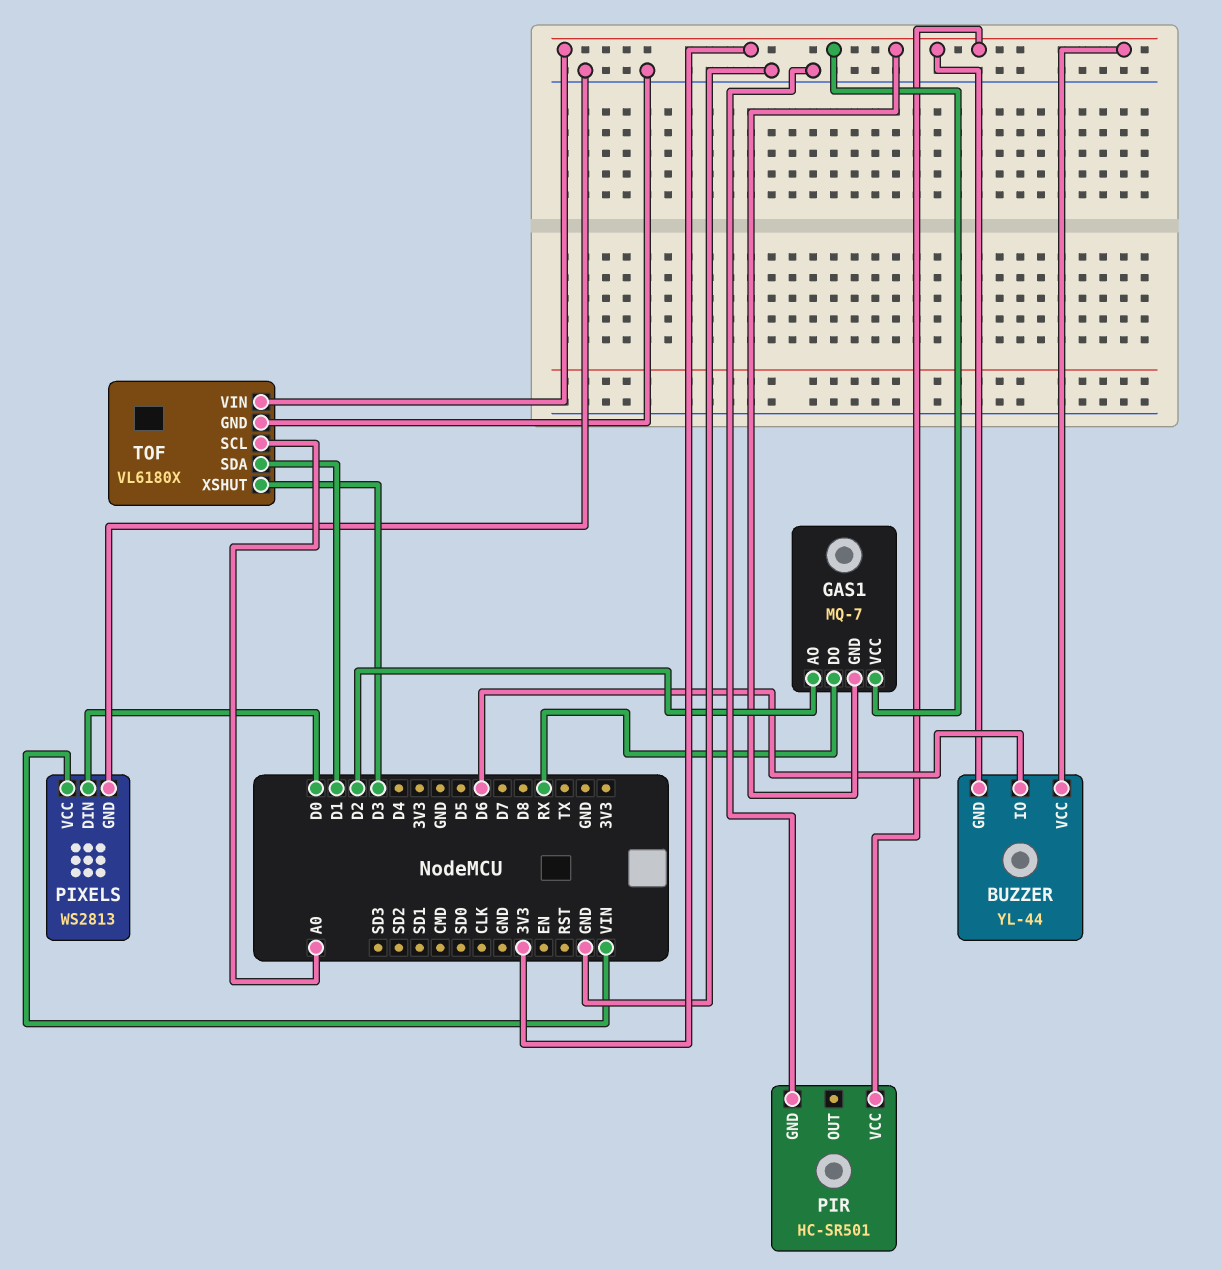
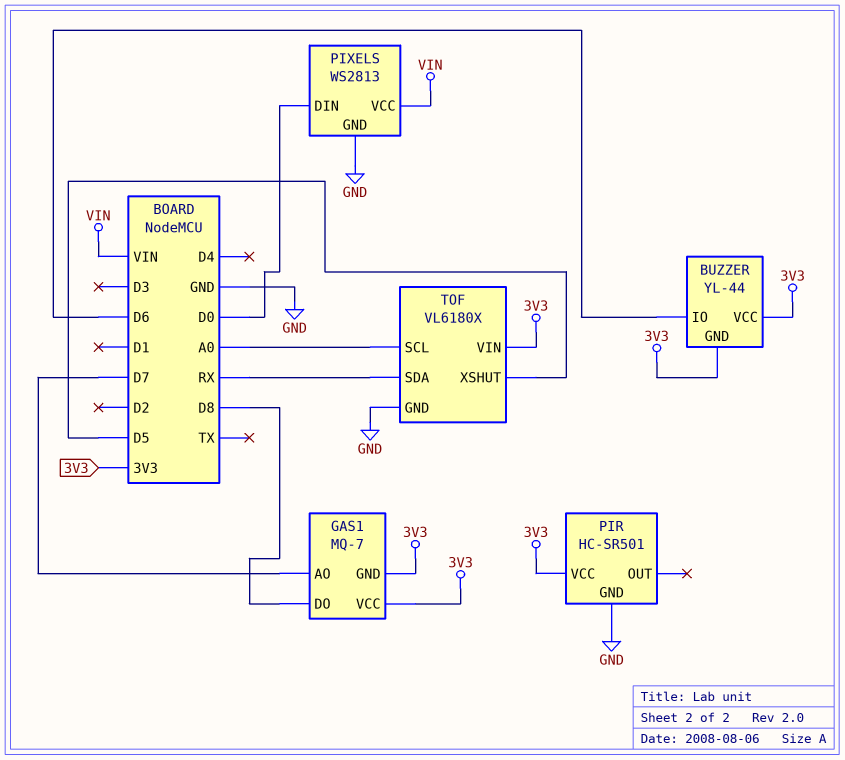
GAS1 pin AO: D2 -> D7
GAS1 pin DO: RX -> D8
TOF pin SDA: D1 -> RX
TOF pin XSHUT: D3 -> D5

